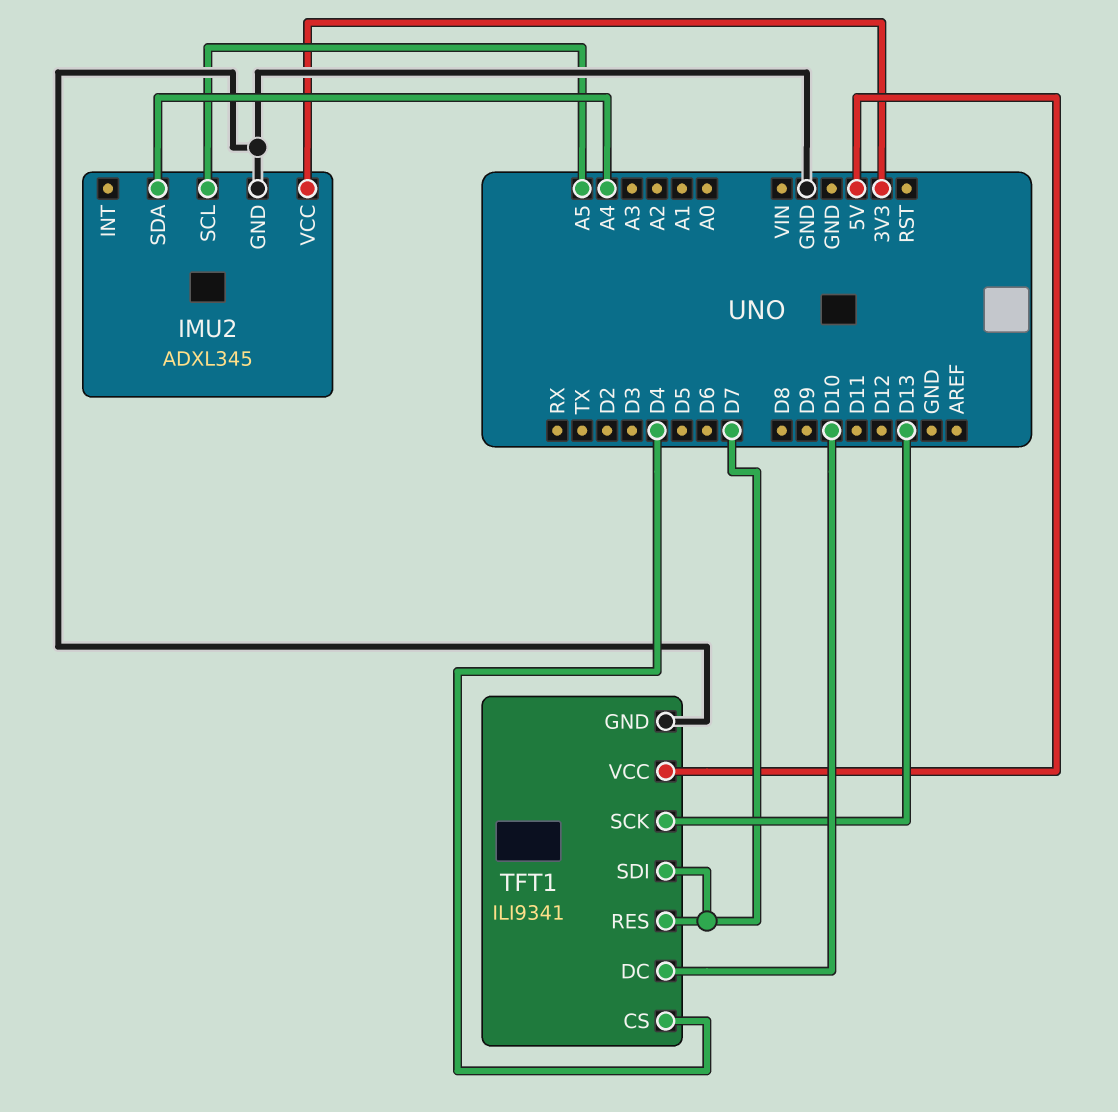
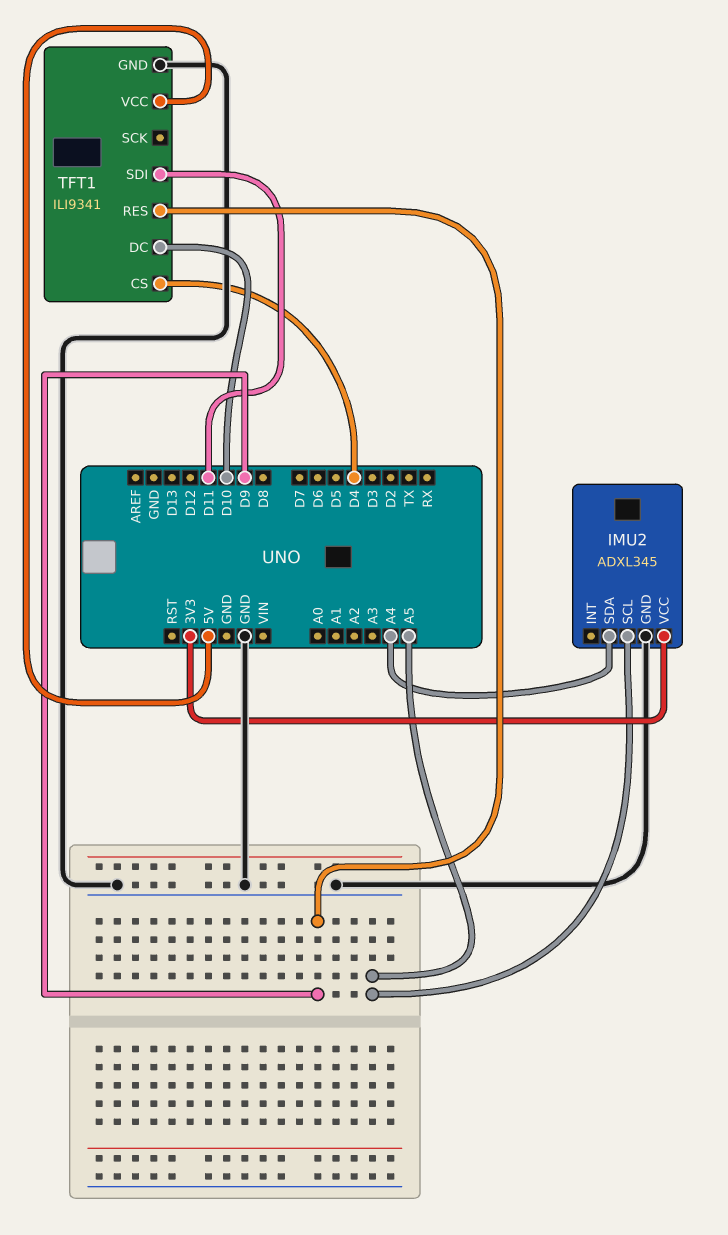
TFT1 pin RES: D7 -> D9
TFT1 pin SCK: D13 -> none
TFT1 pin SDI: D7 -> D11

